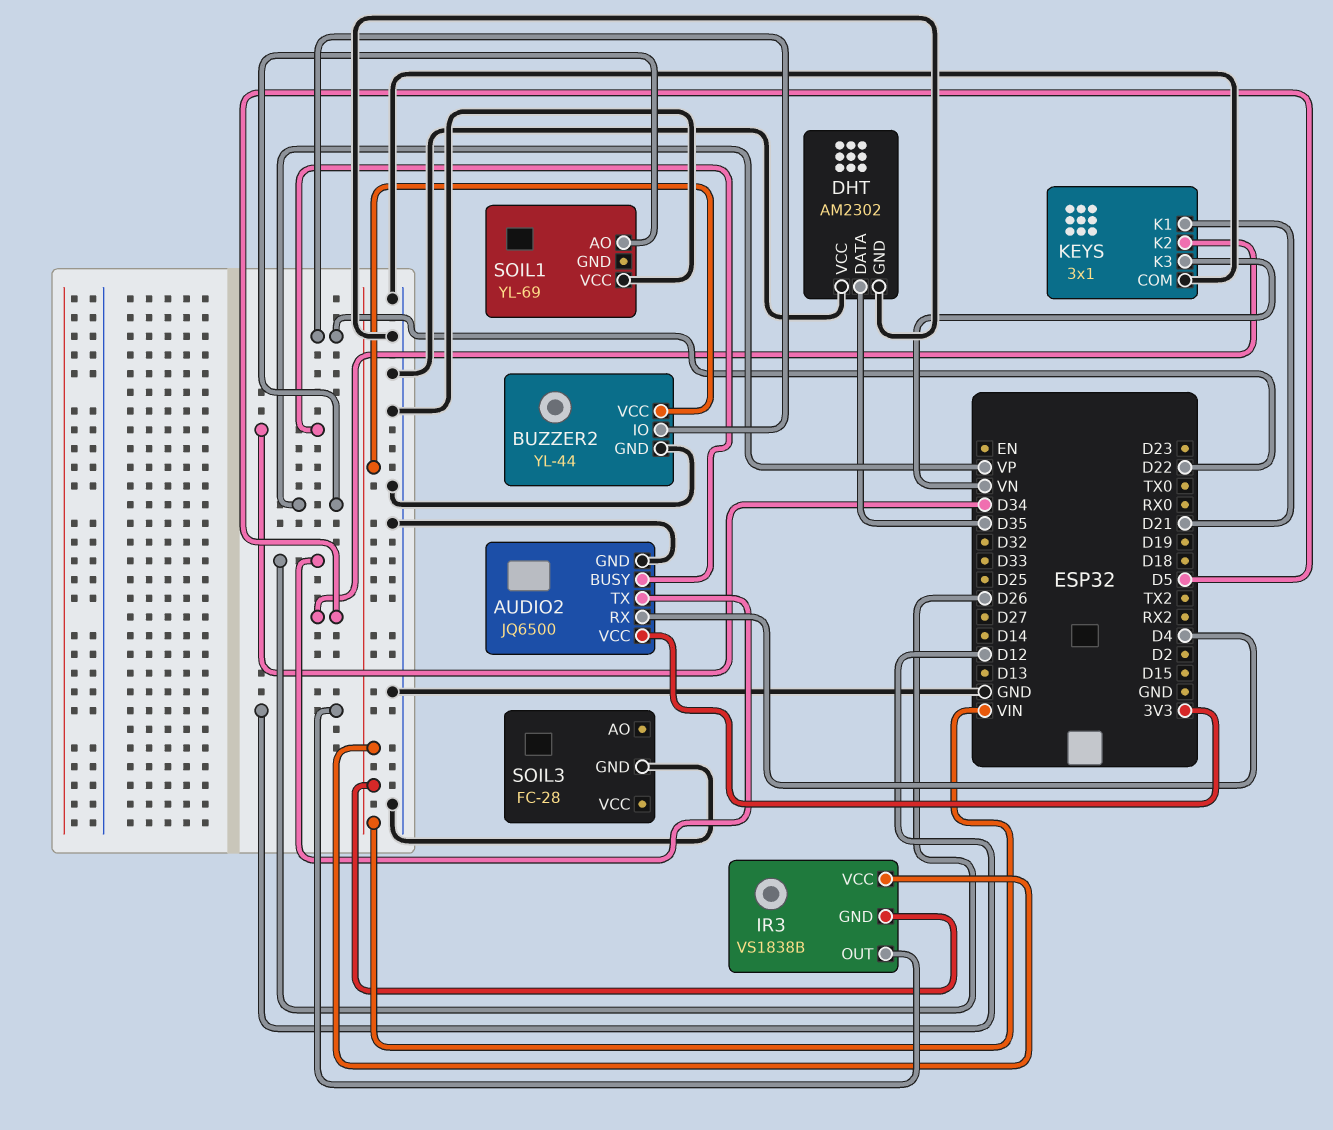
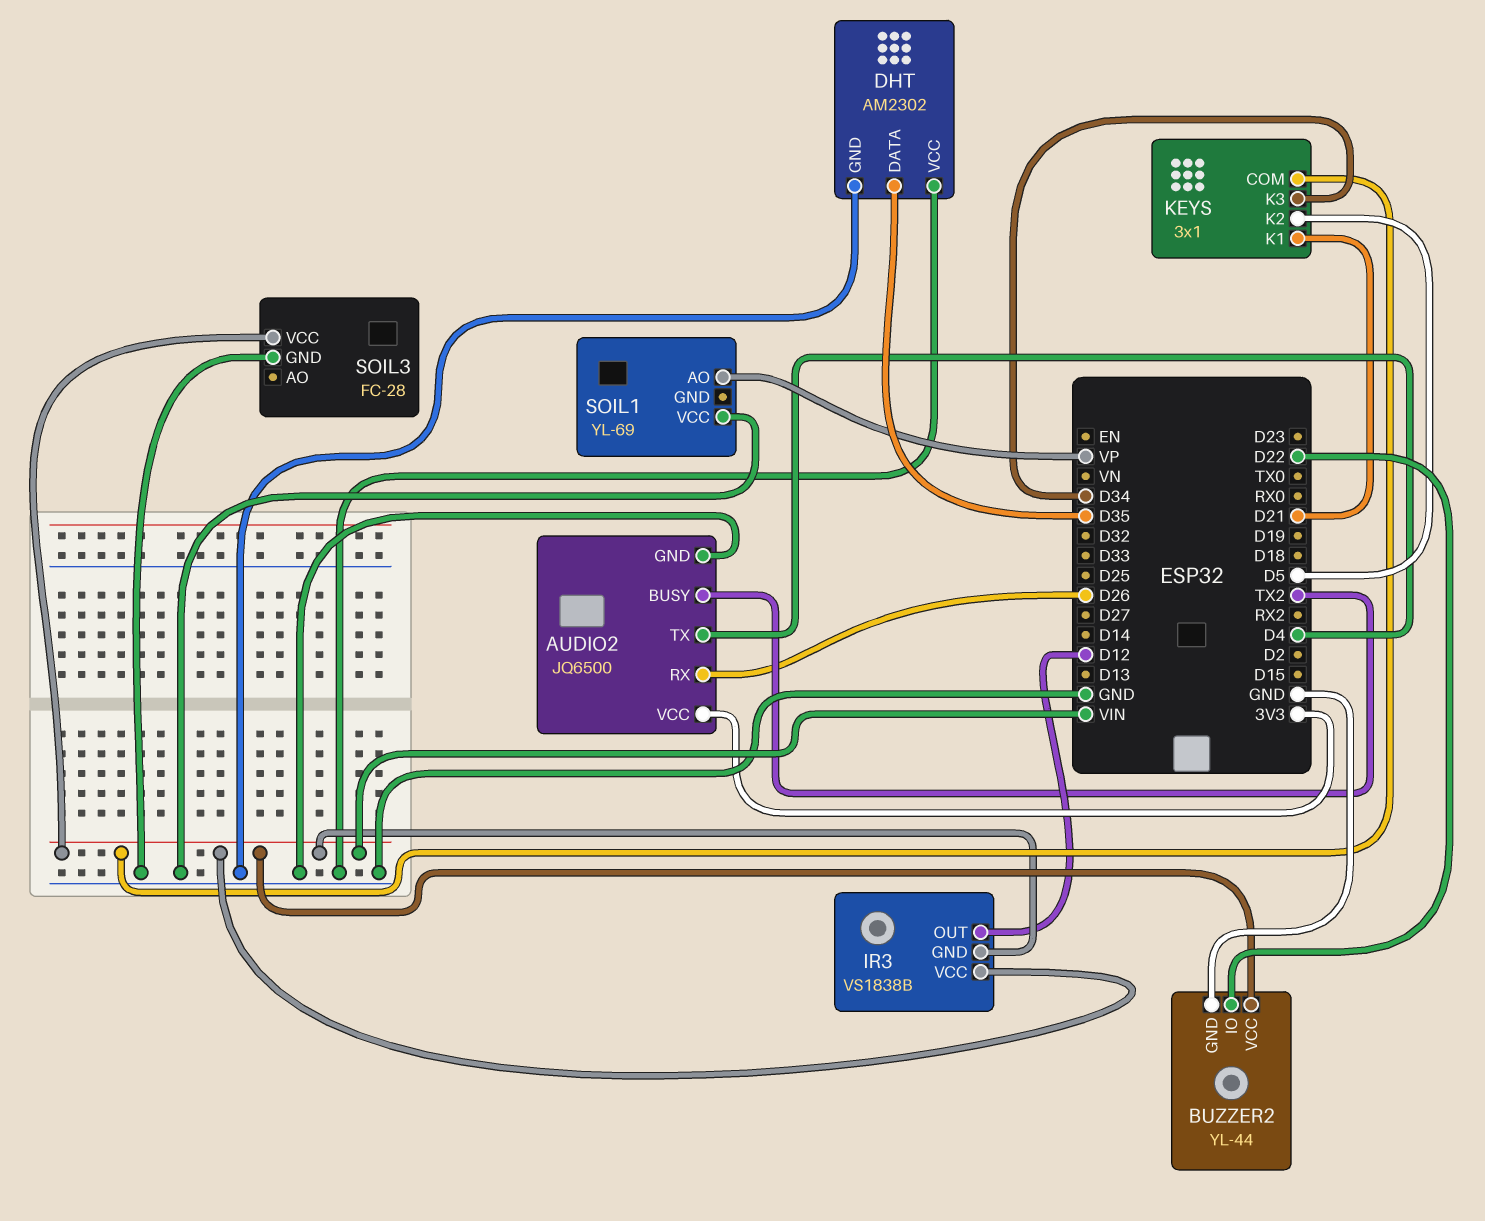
AUDIO2 pin BUSY: D34 -> TX2
AUDIO2 pin RX: D4 -> D26
AUDIO2 pin TX: D26 -> D4
KEYS pin COM: GND -> VIN
KEYS pin K3: VN -> D34
SOIL3 pin VCC: none -> VIN

